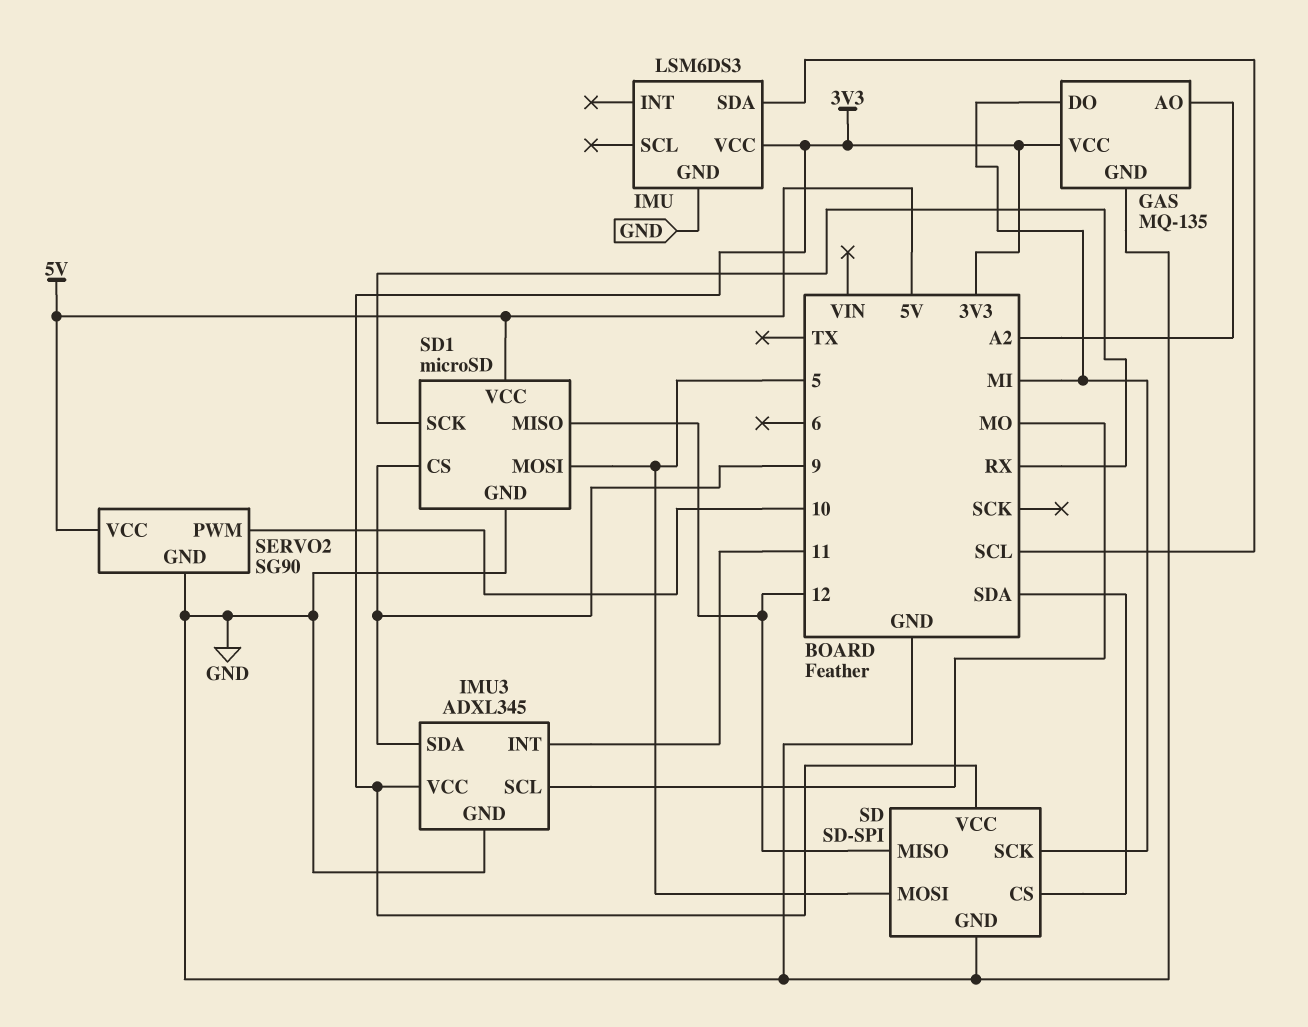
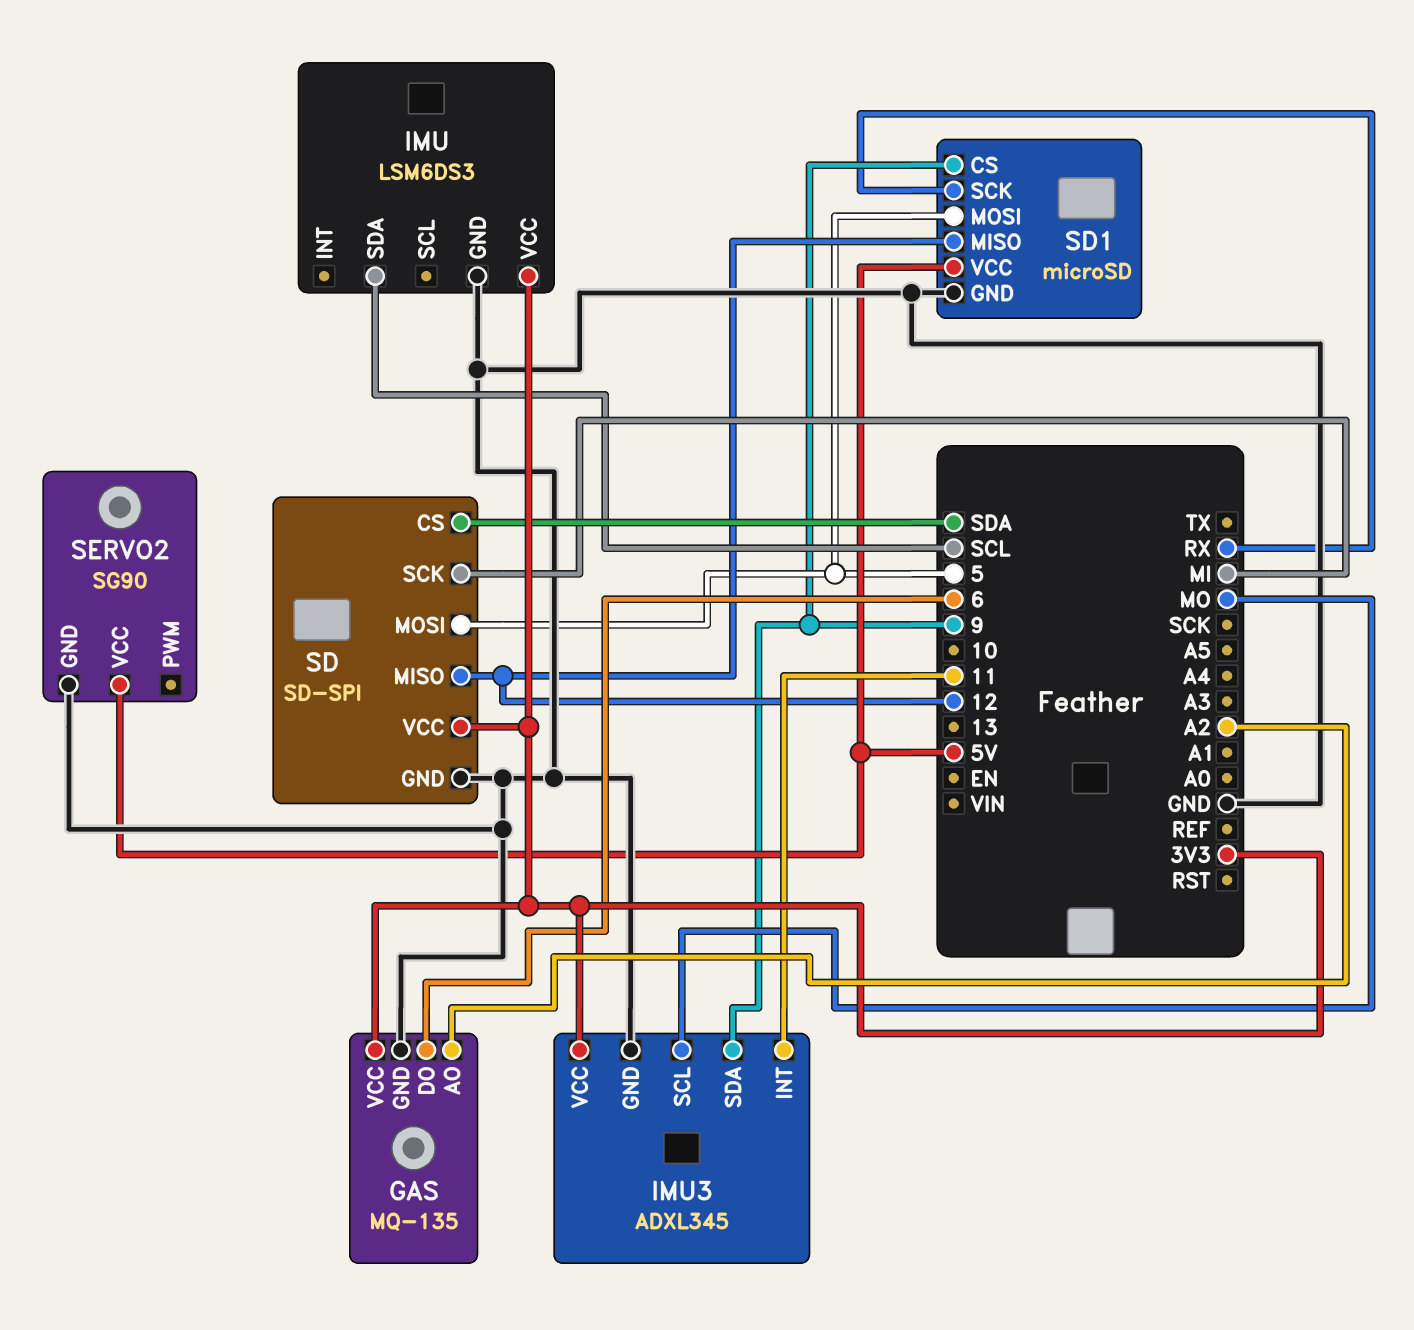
GAS pin DO: MI -> 6
SERVO2 pin PWM: 10 -> none

